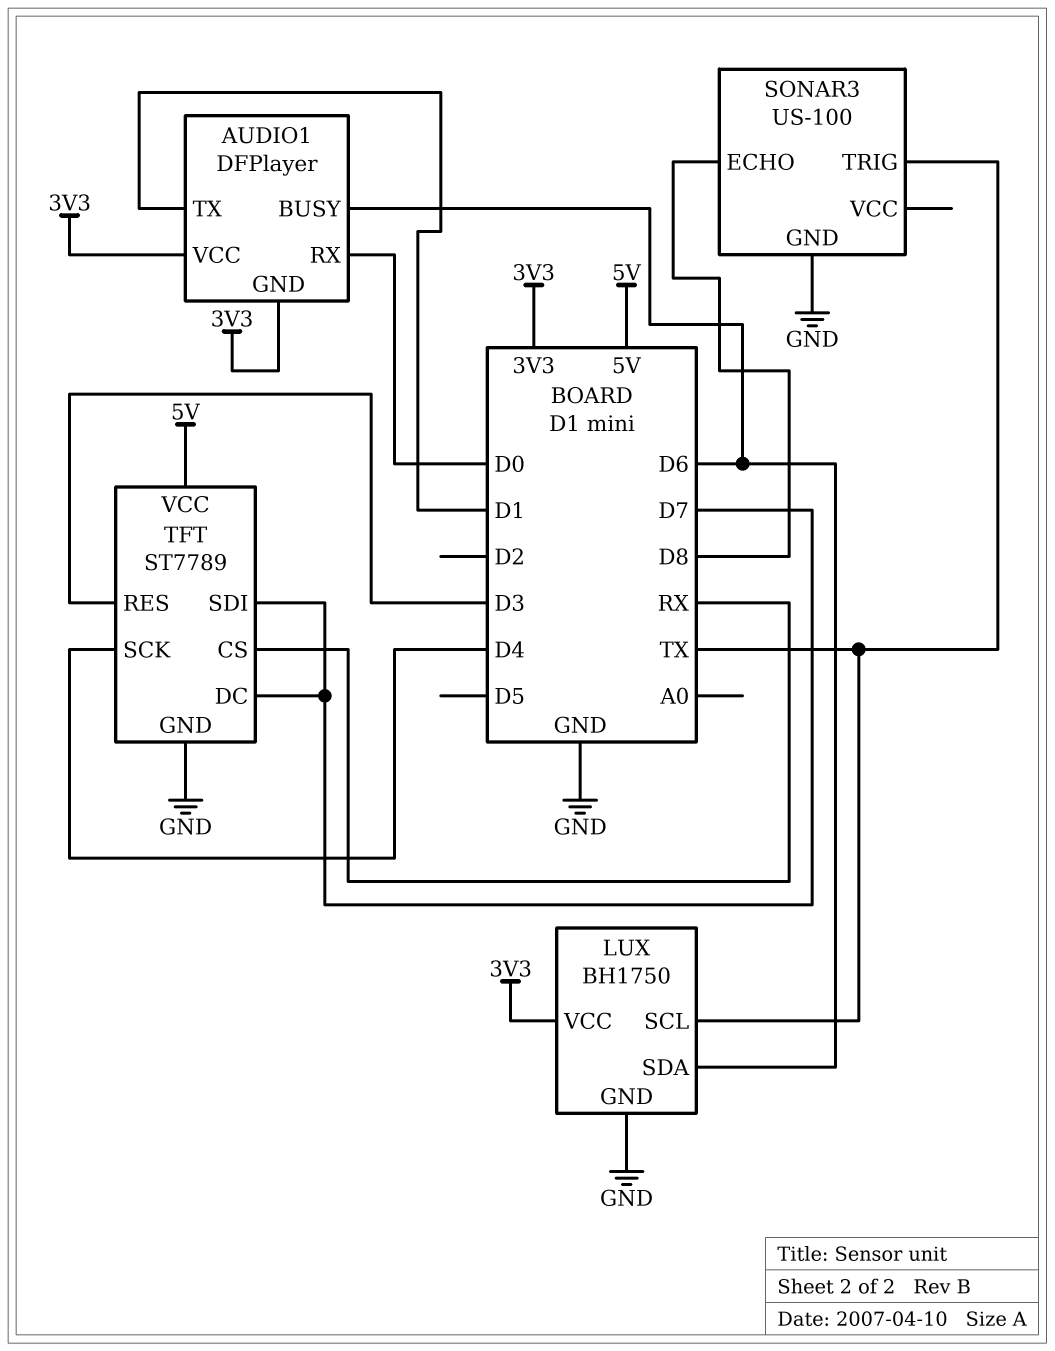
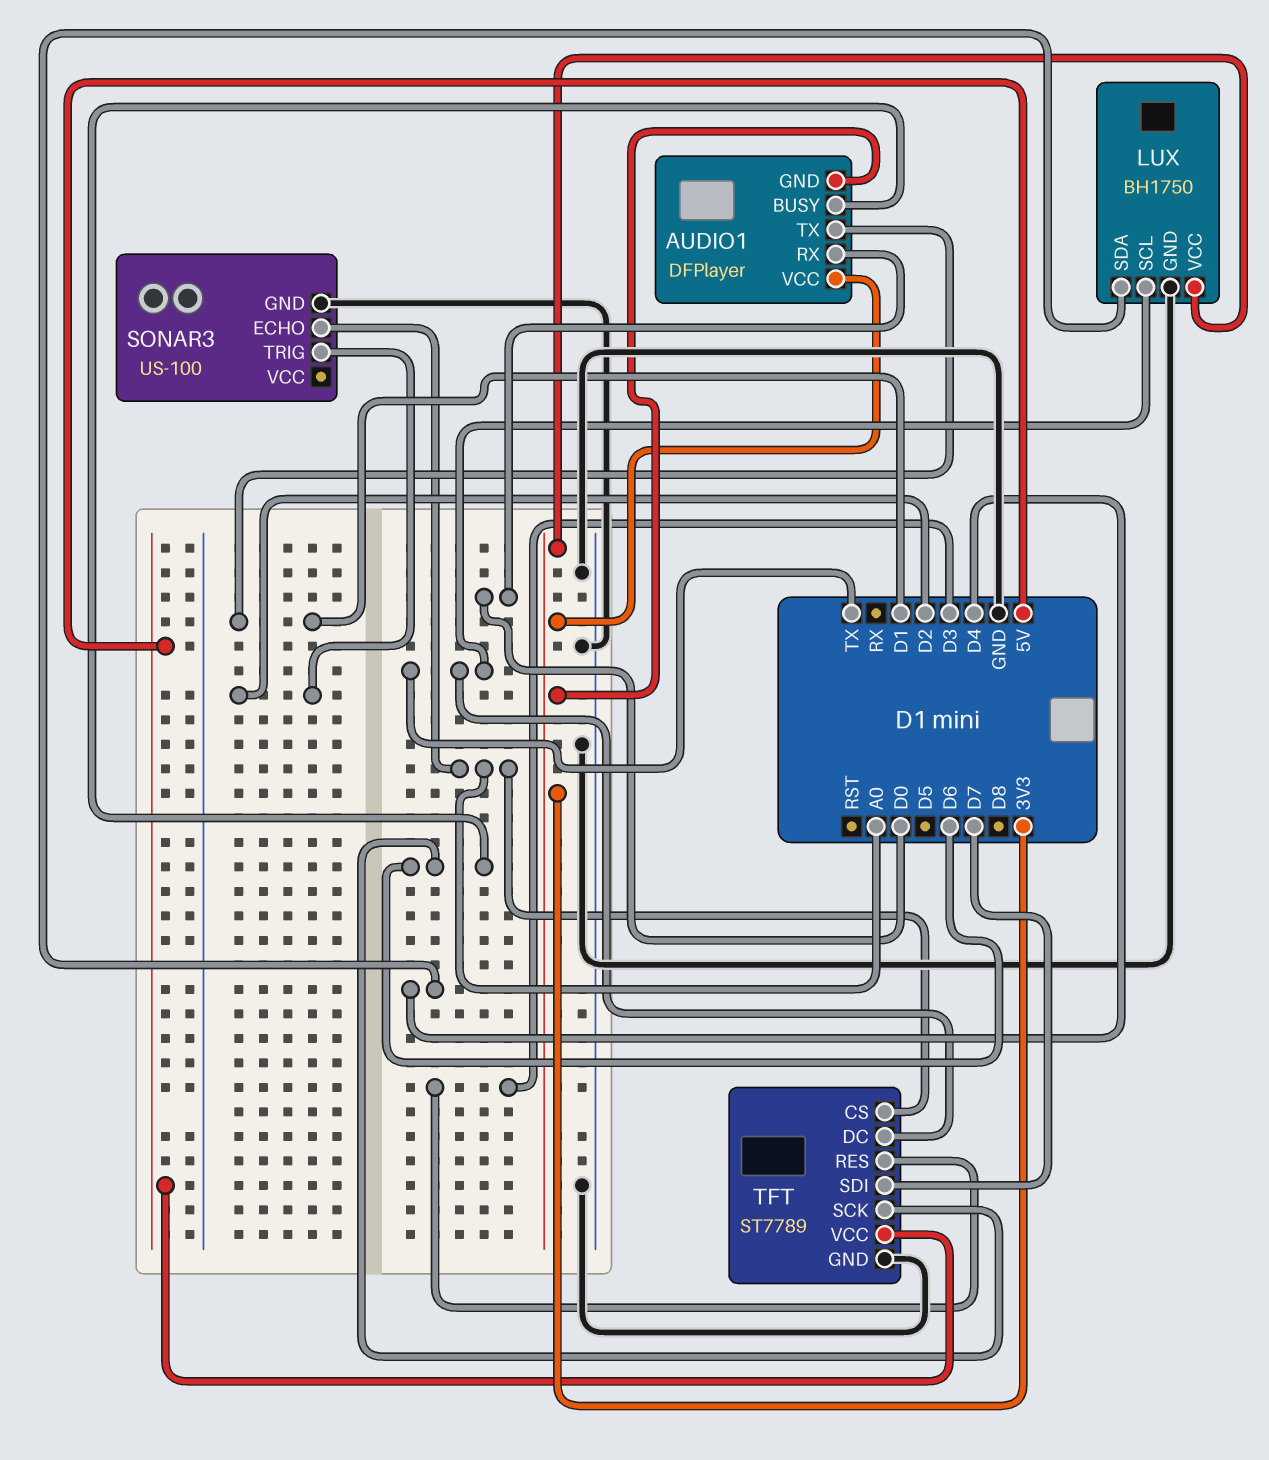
LUX pin SDA: D6 -> D4
SONAR3 pin ECHO: D8 -> A0
SONAR3 pin TRIG: TX -> D2
TFT pin CS: RX -> A0
TFT pin DC: D7 -> TX
TFT pin SCK: D4 -> D6

